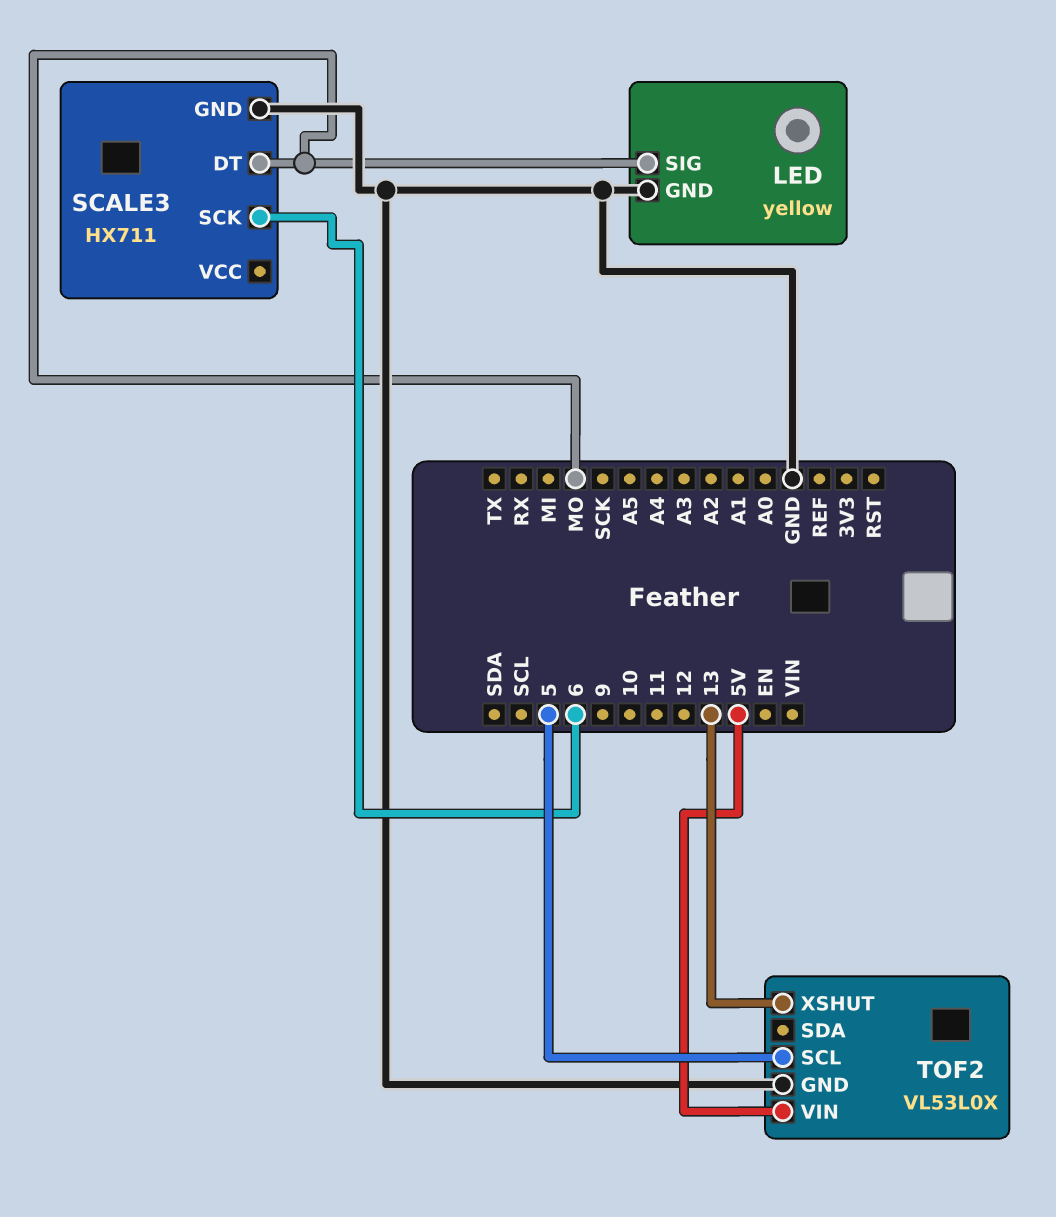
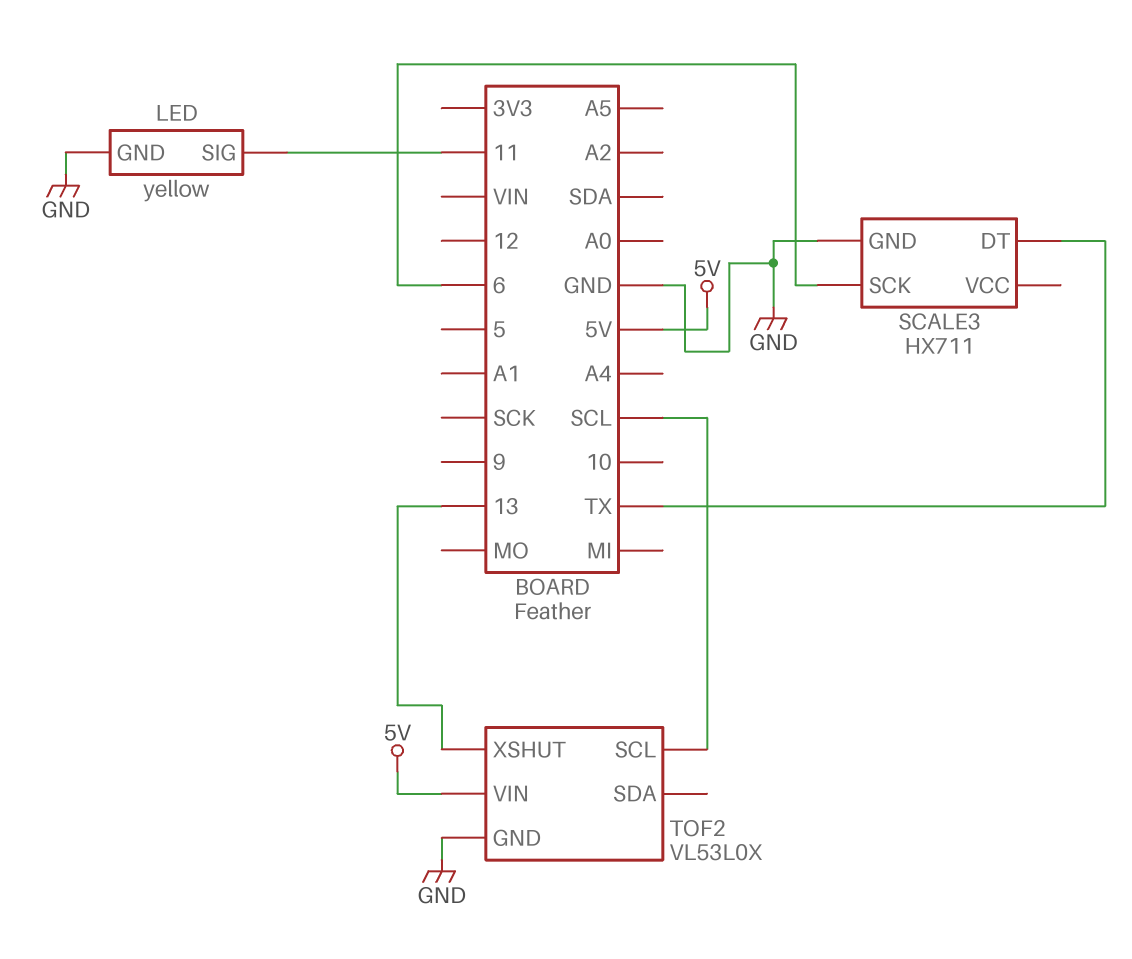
LED pin SIG: MO -> 11
SCALE3 pin DT: MO -> TX
TOF2 pin SCL: 5 -> SCL

